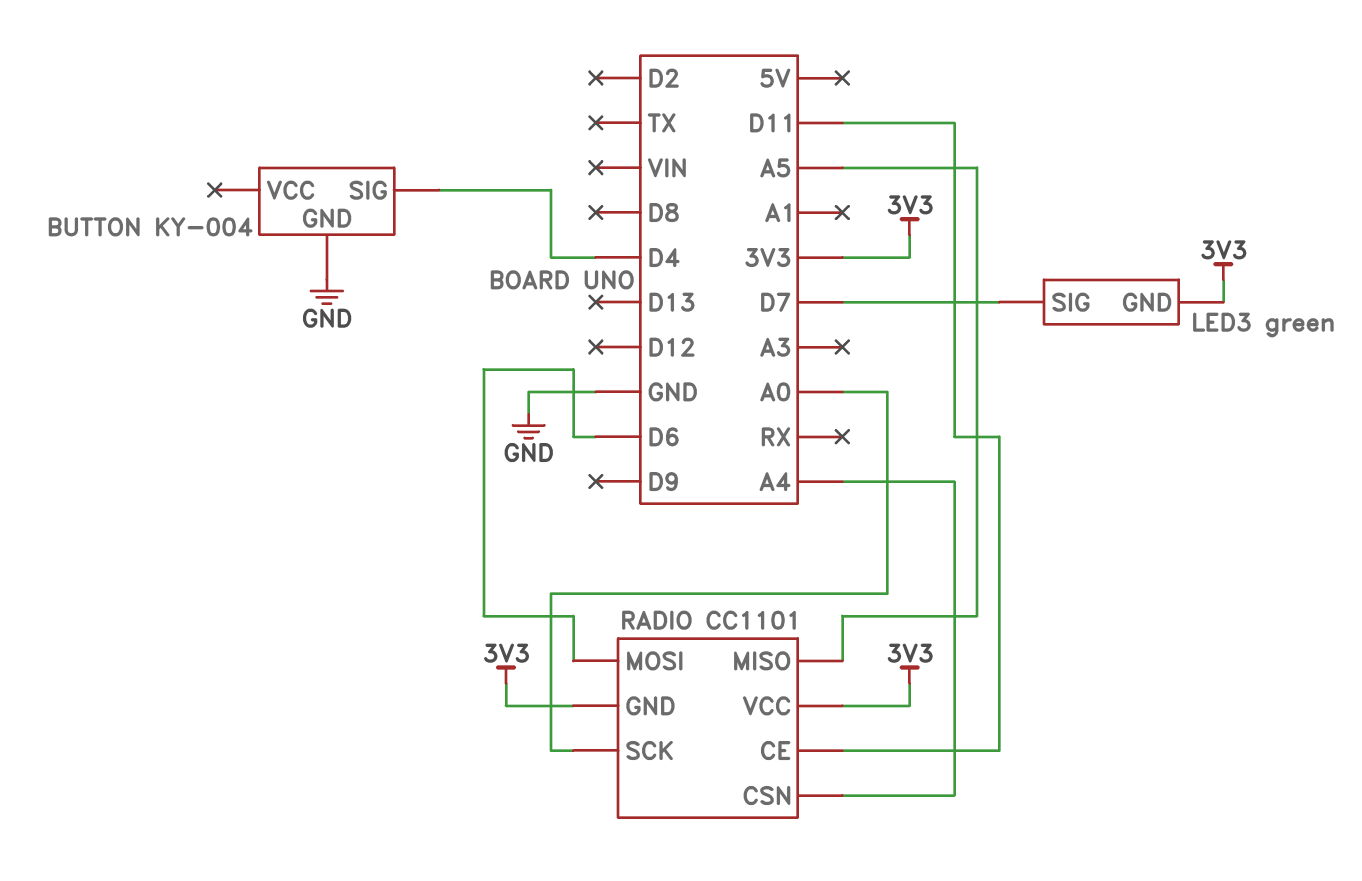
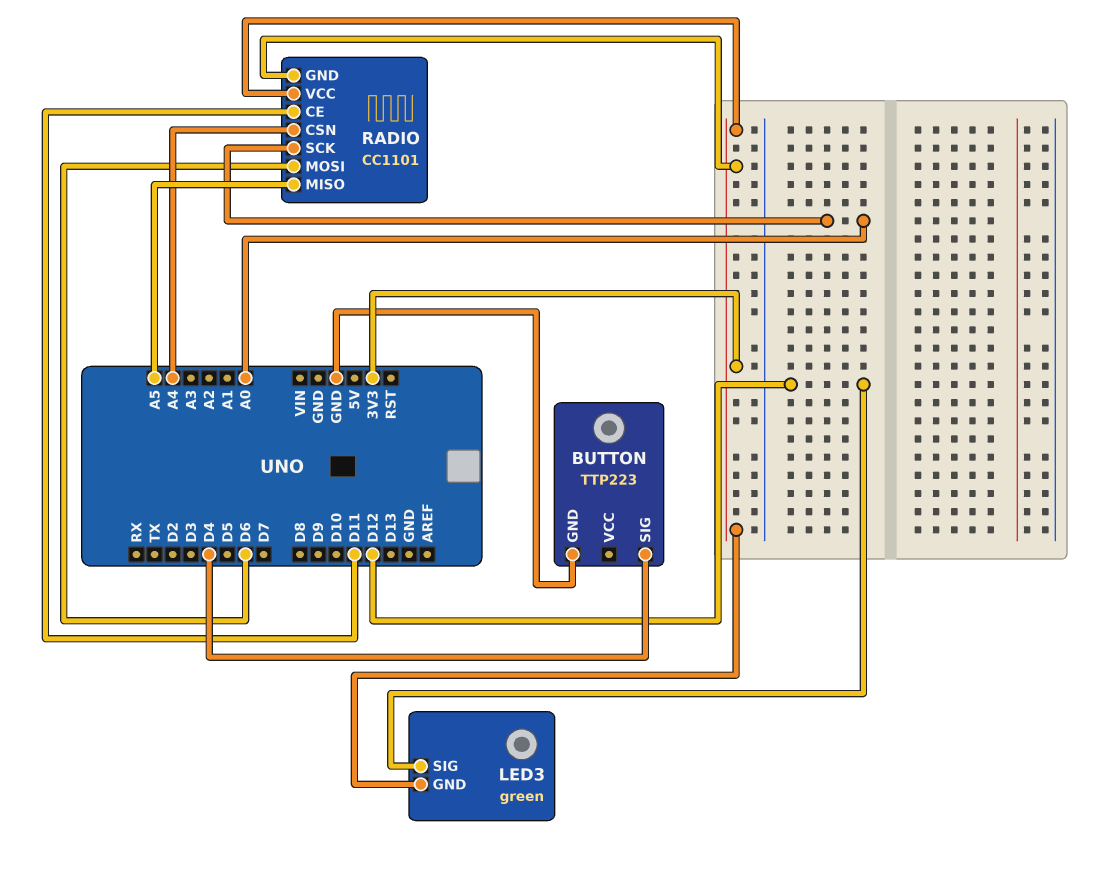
BUTTON: KY-004 -> TTP223
LED3 pin SIG: D7 -> D12

